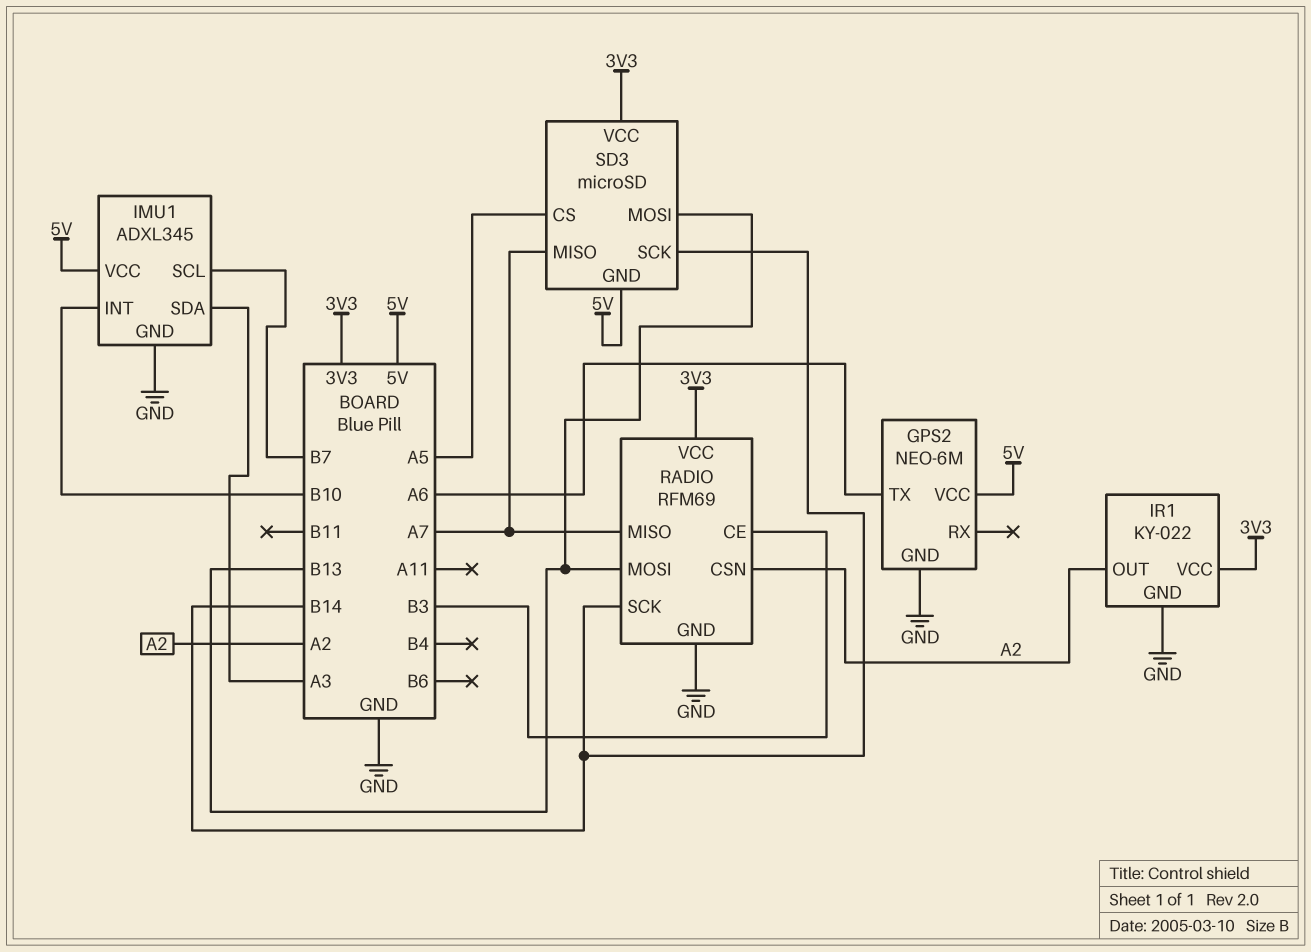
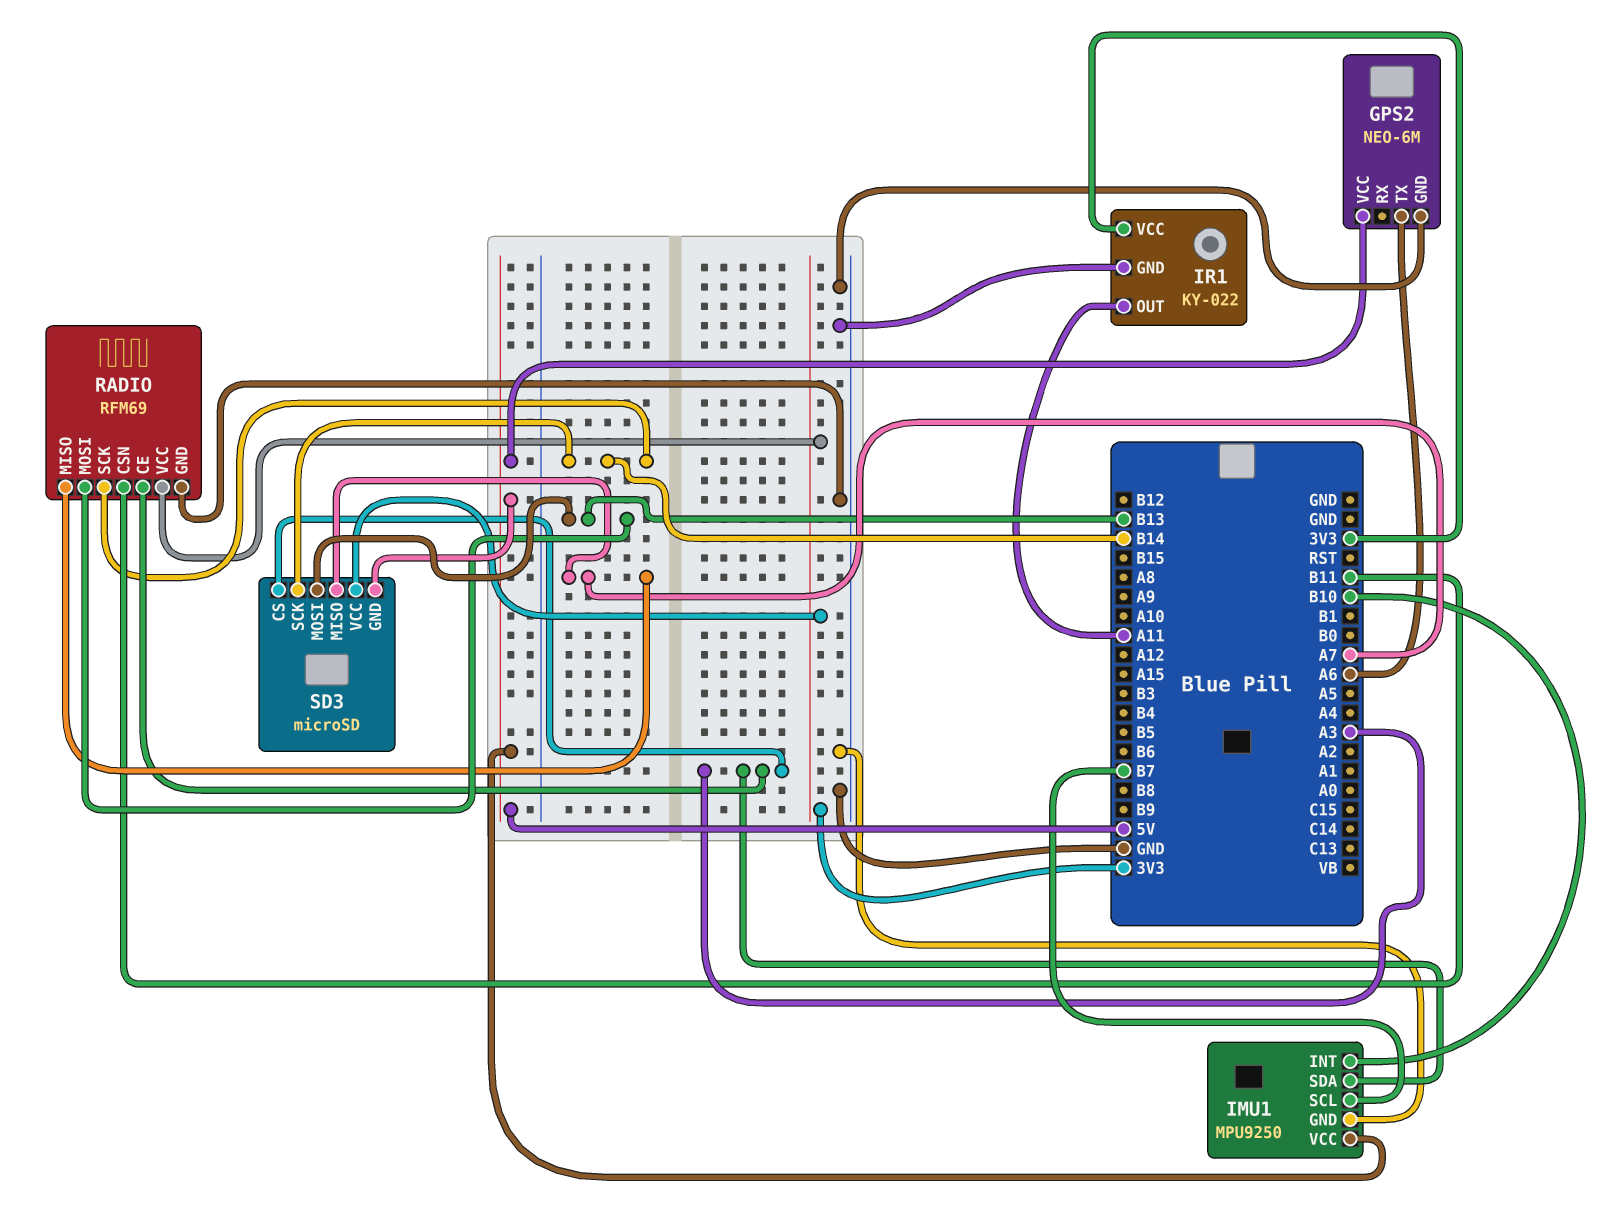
IMU1: ADXL345 -> MPU9250
IR1 pin OUT: A2 -> A11
RADIO pin CE: B3 -> A3
RADIO pin CSN: A2 -> B11
SD3 pin CS: A5 -> A3

